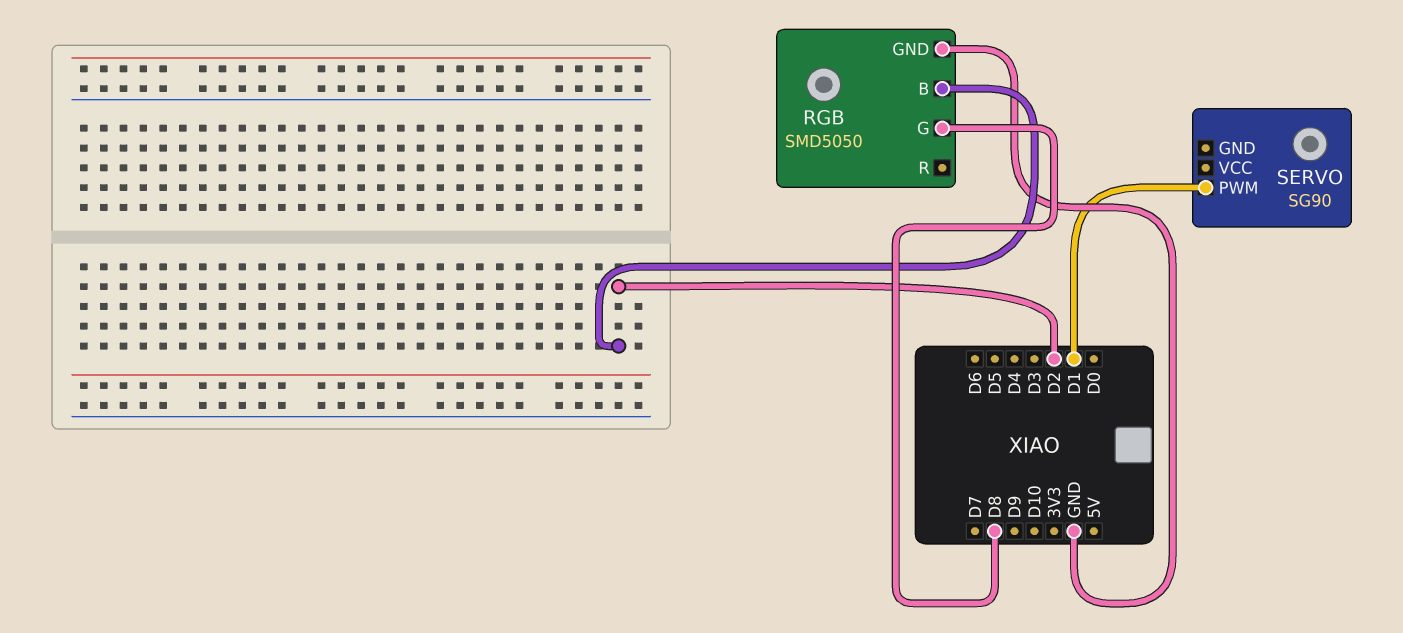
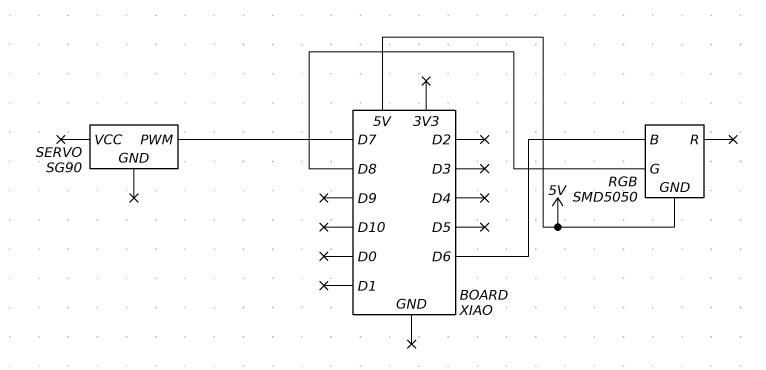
RGB pin B: D2 -> D6
RGB pin GND: GND -> 5V
SERVO pin PWM: D1 -> D7

